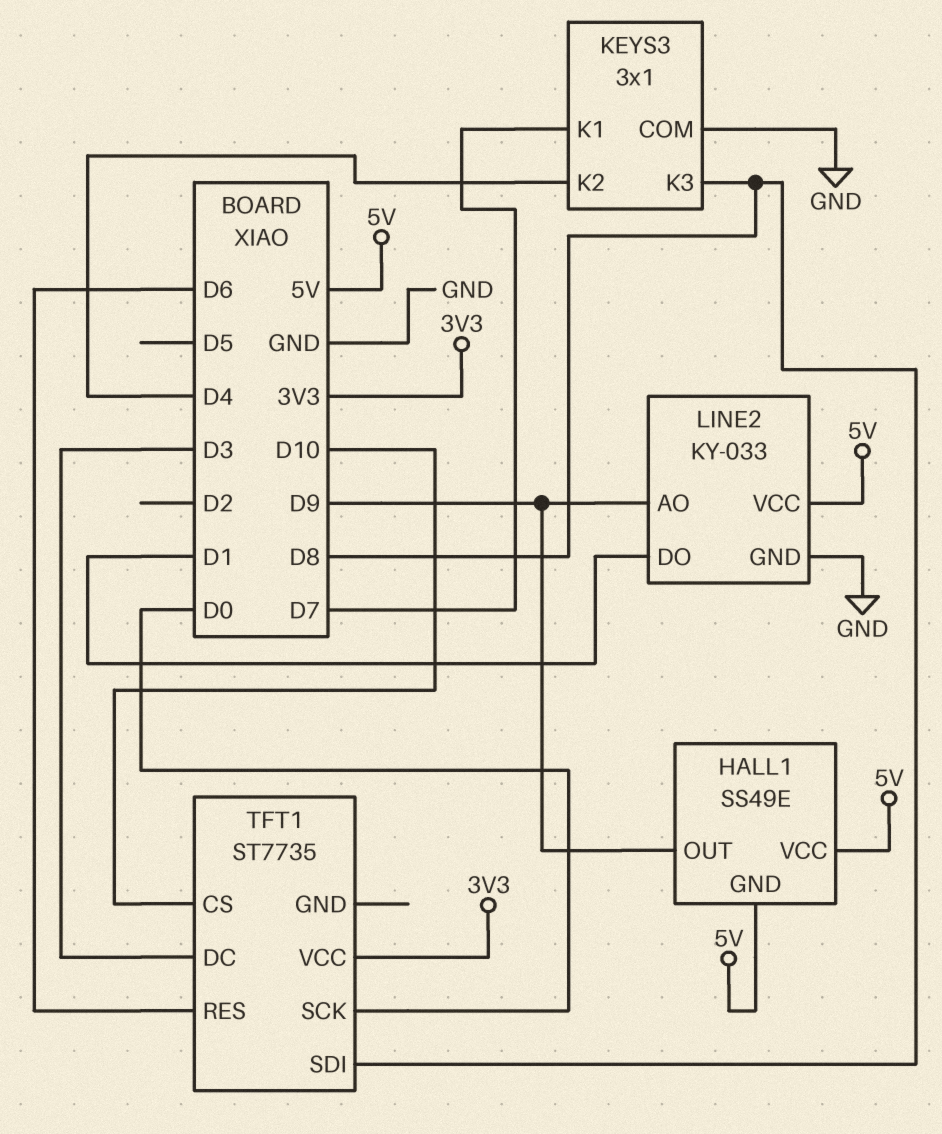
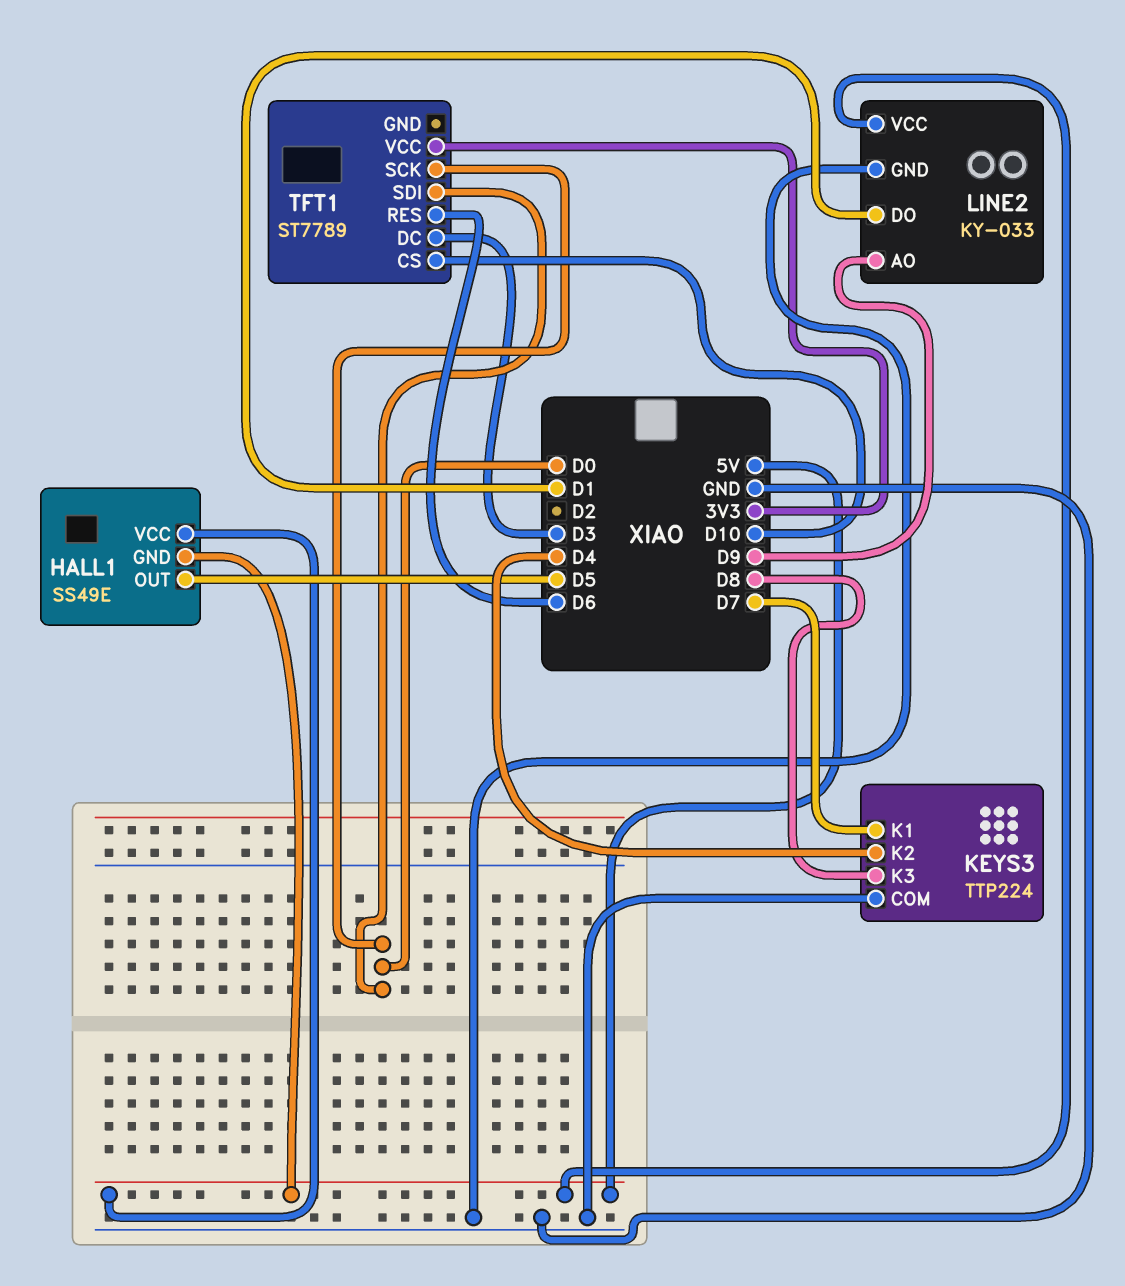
HALL1 pin OUT: D9 -> D5
KEYS3: 3x1 -> TTP224
TFT1: ST7735 -> ST7789
TFT1 pin SDI: D8 -> D0

